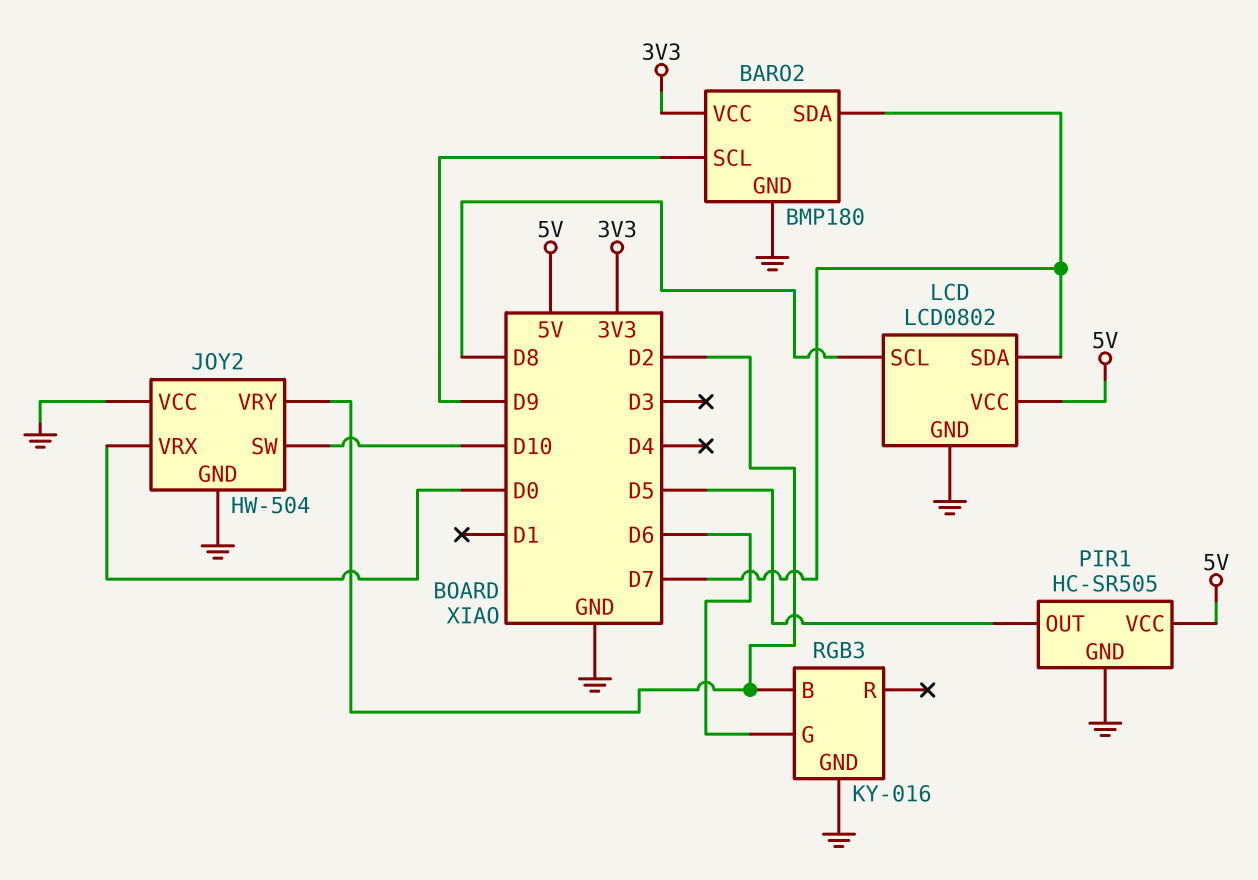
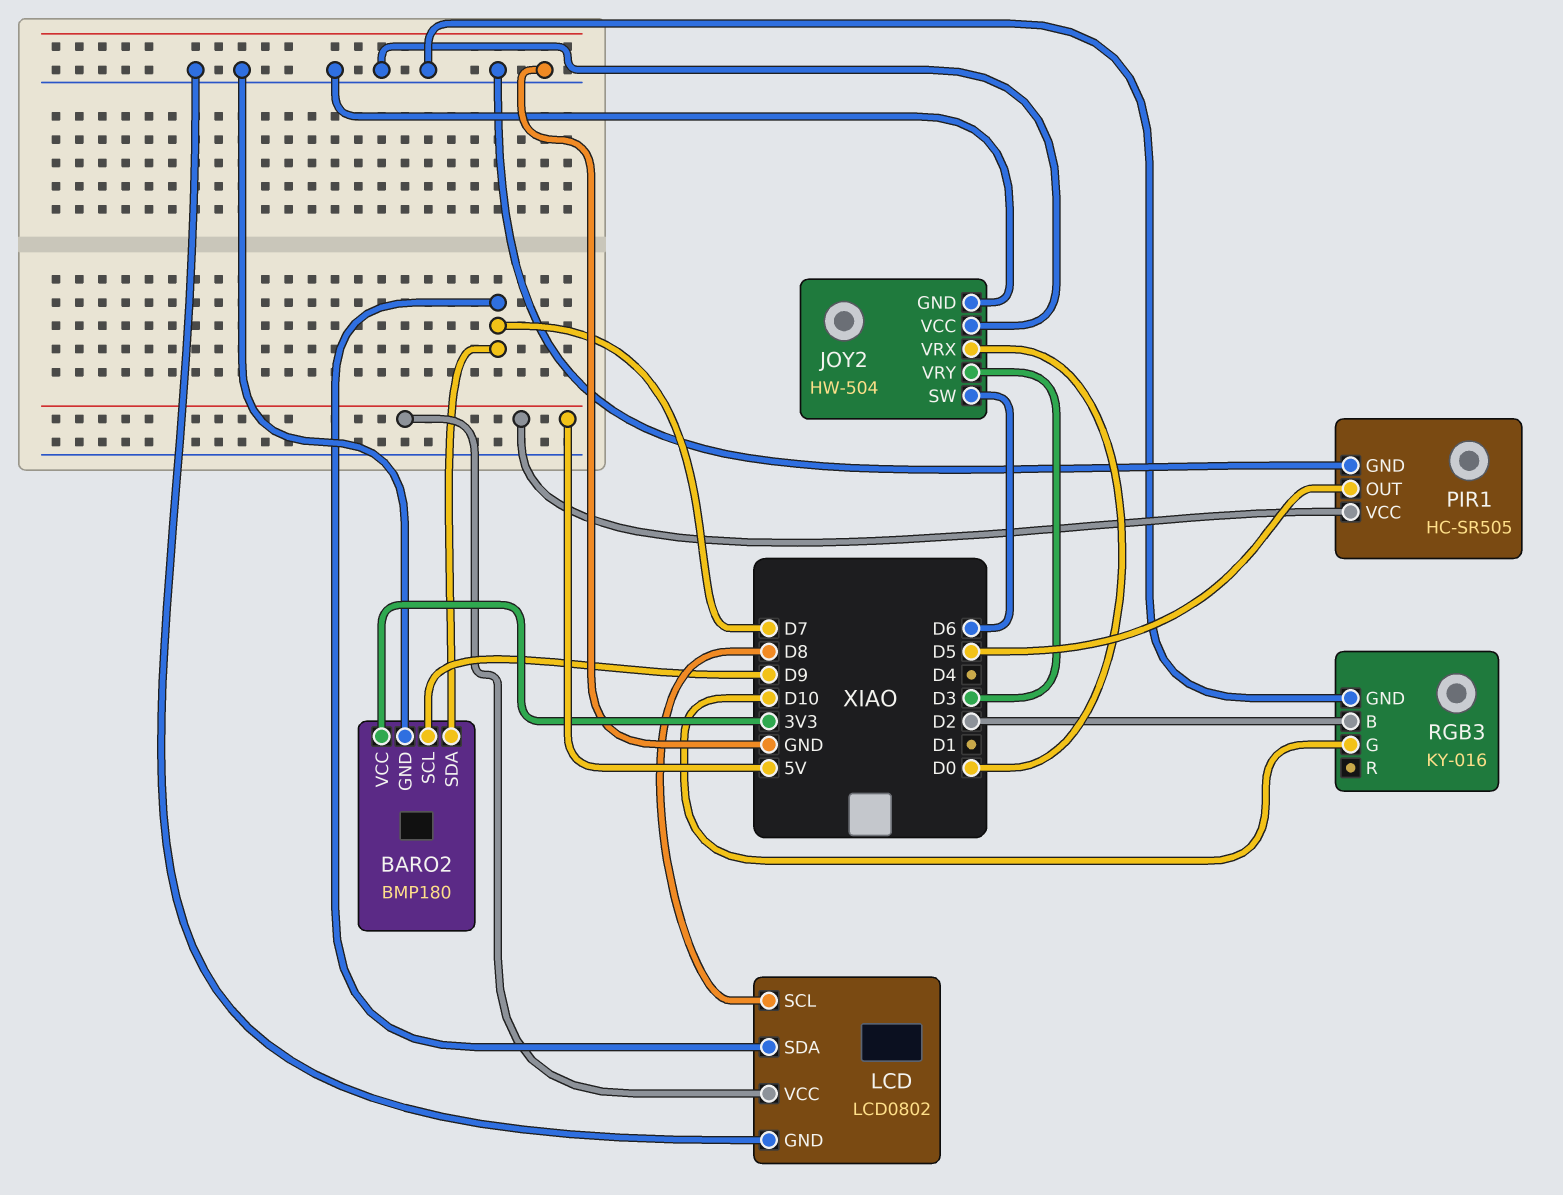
JOY2 pin SW: D10 -> D6
JOY2 pin VRY: D2 -> D3
RGB3 pin G: D6 -> D10

